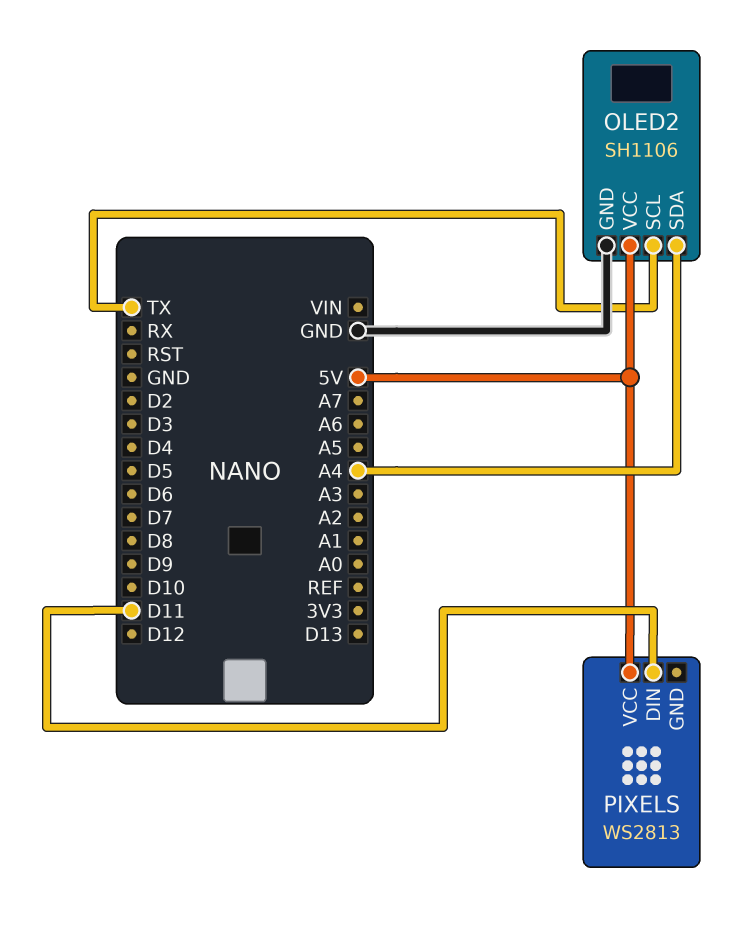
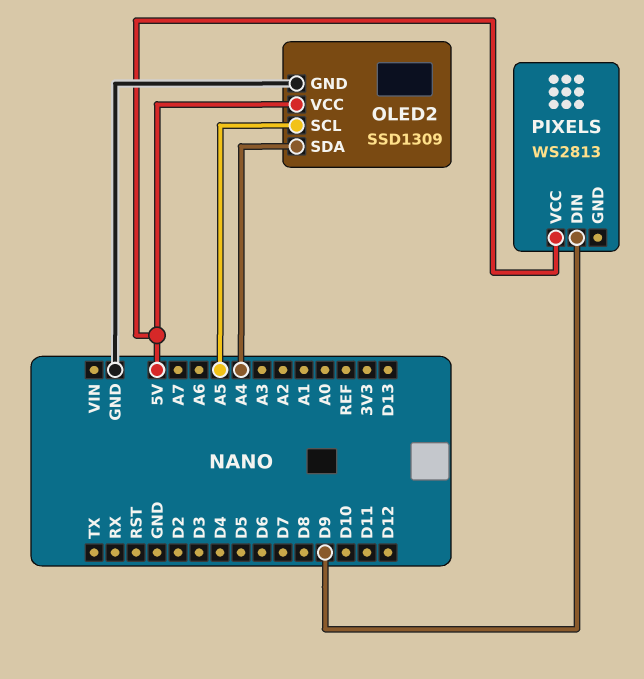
OLED2: SH1106 -> SSD1309
OLED2 pin SCL: TX -> A5
PIXELS pin DIN: D11 -> D9

